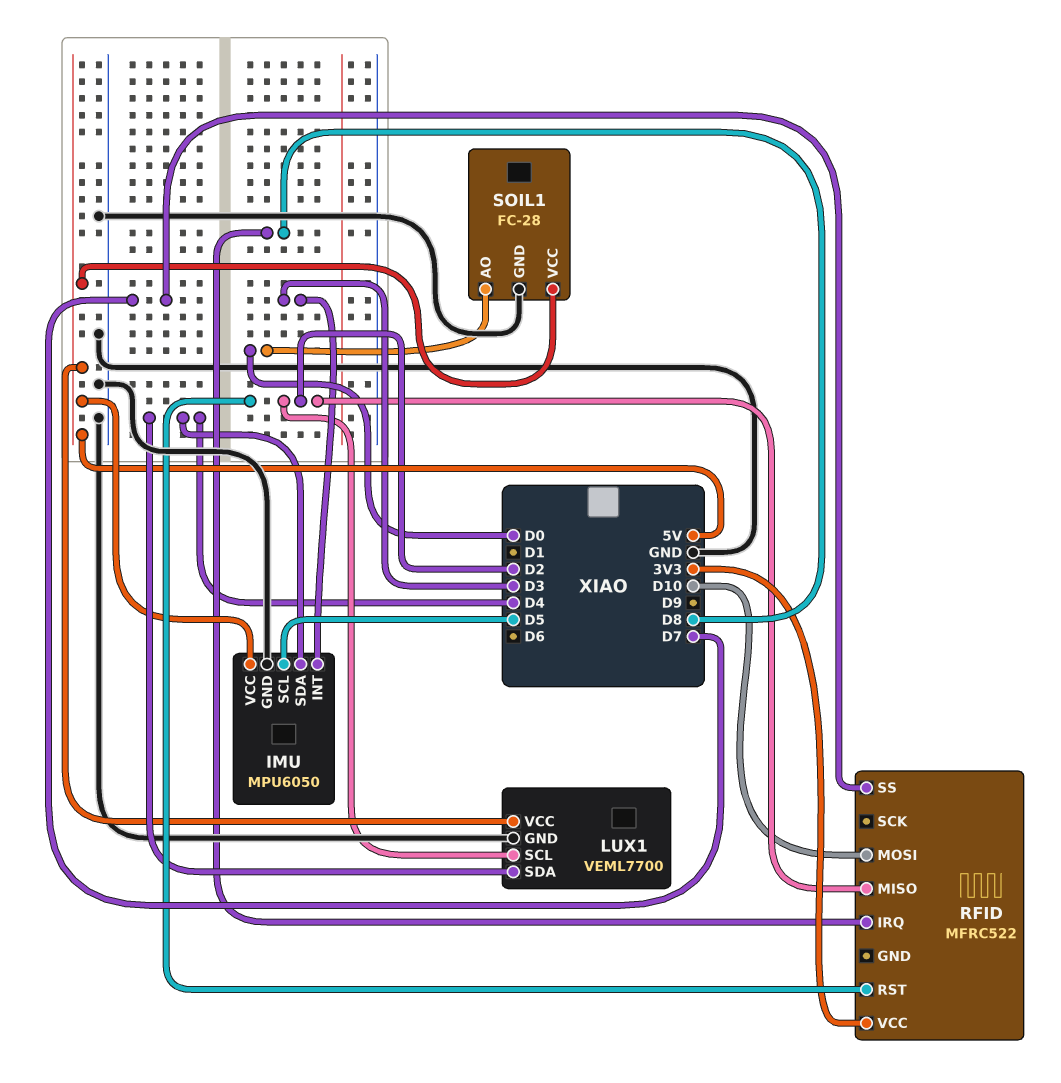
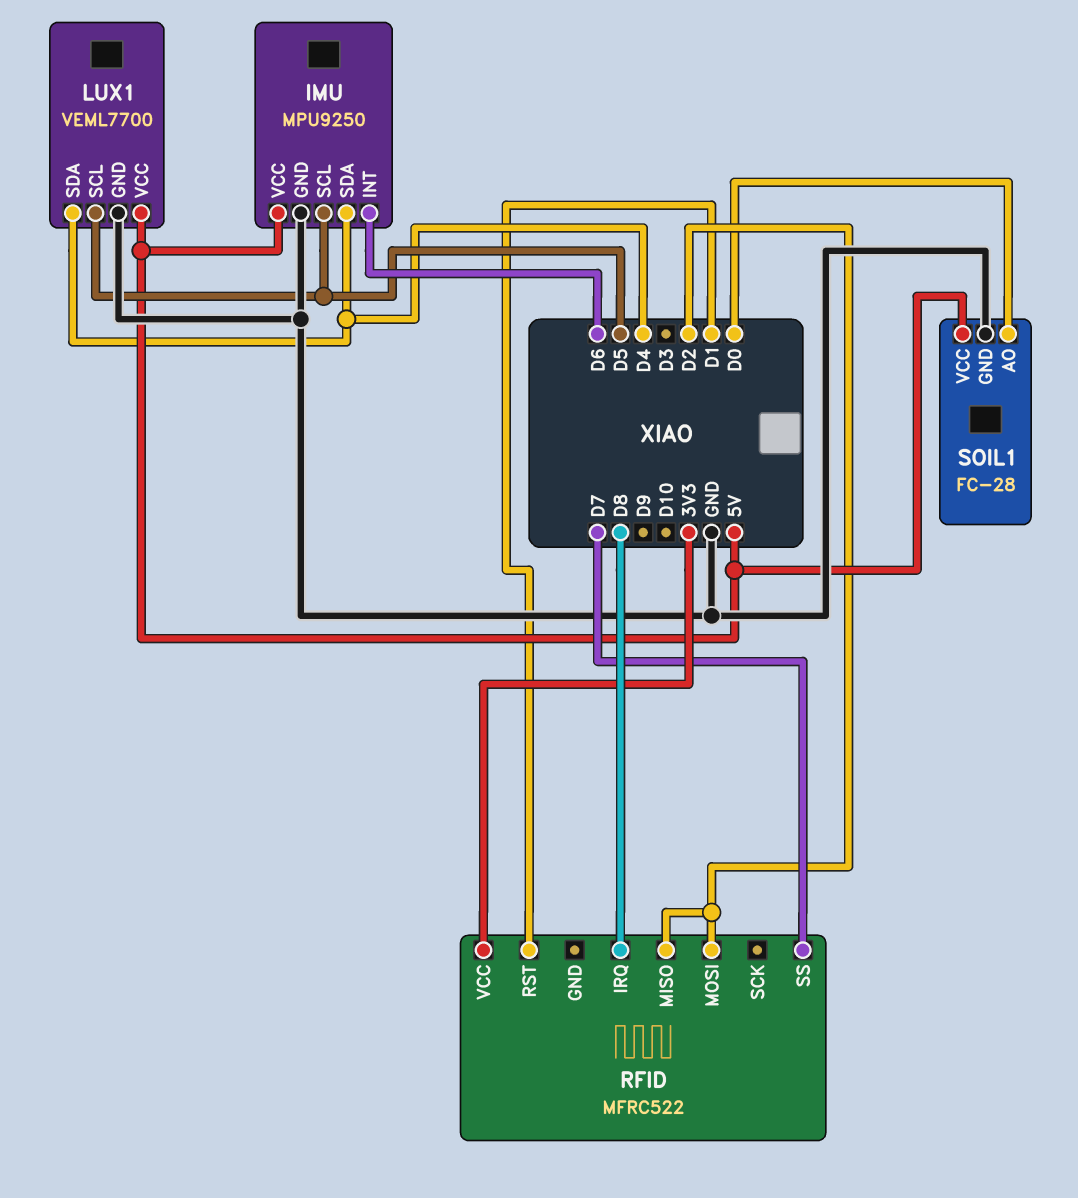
IMU: MPU6050 -> MPU9250
IMU pin INT: D3 -> D6
LUX1 pin SCL: D2 -> D5
RFID pin MOSI: D10 -> D2
RFID pin RST: D2 -> D1

